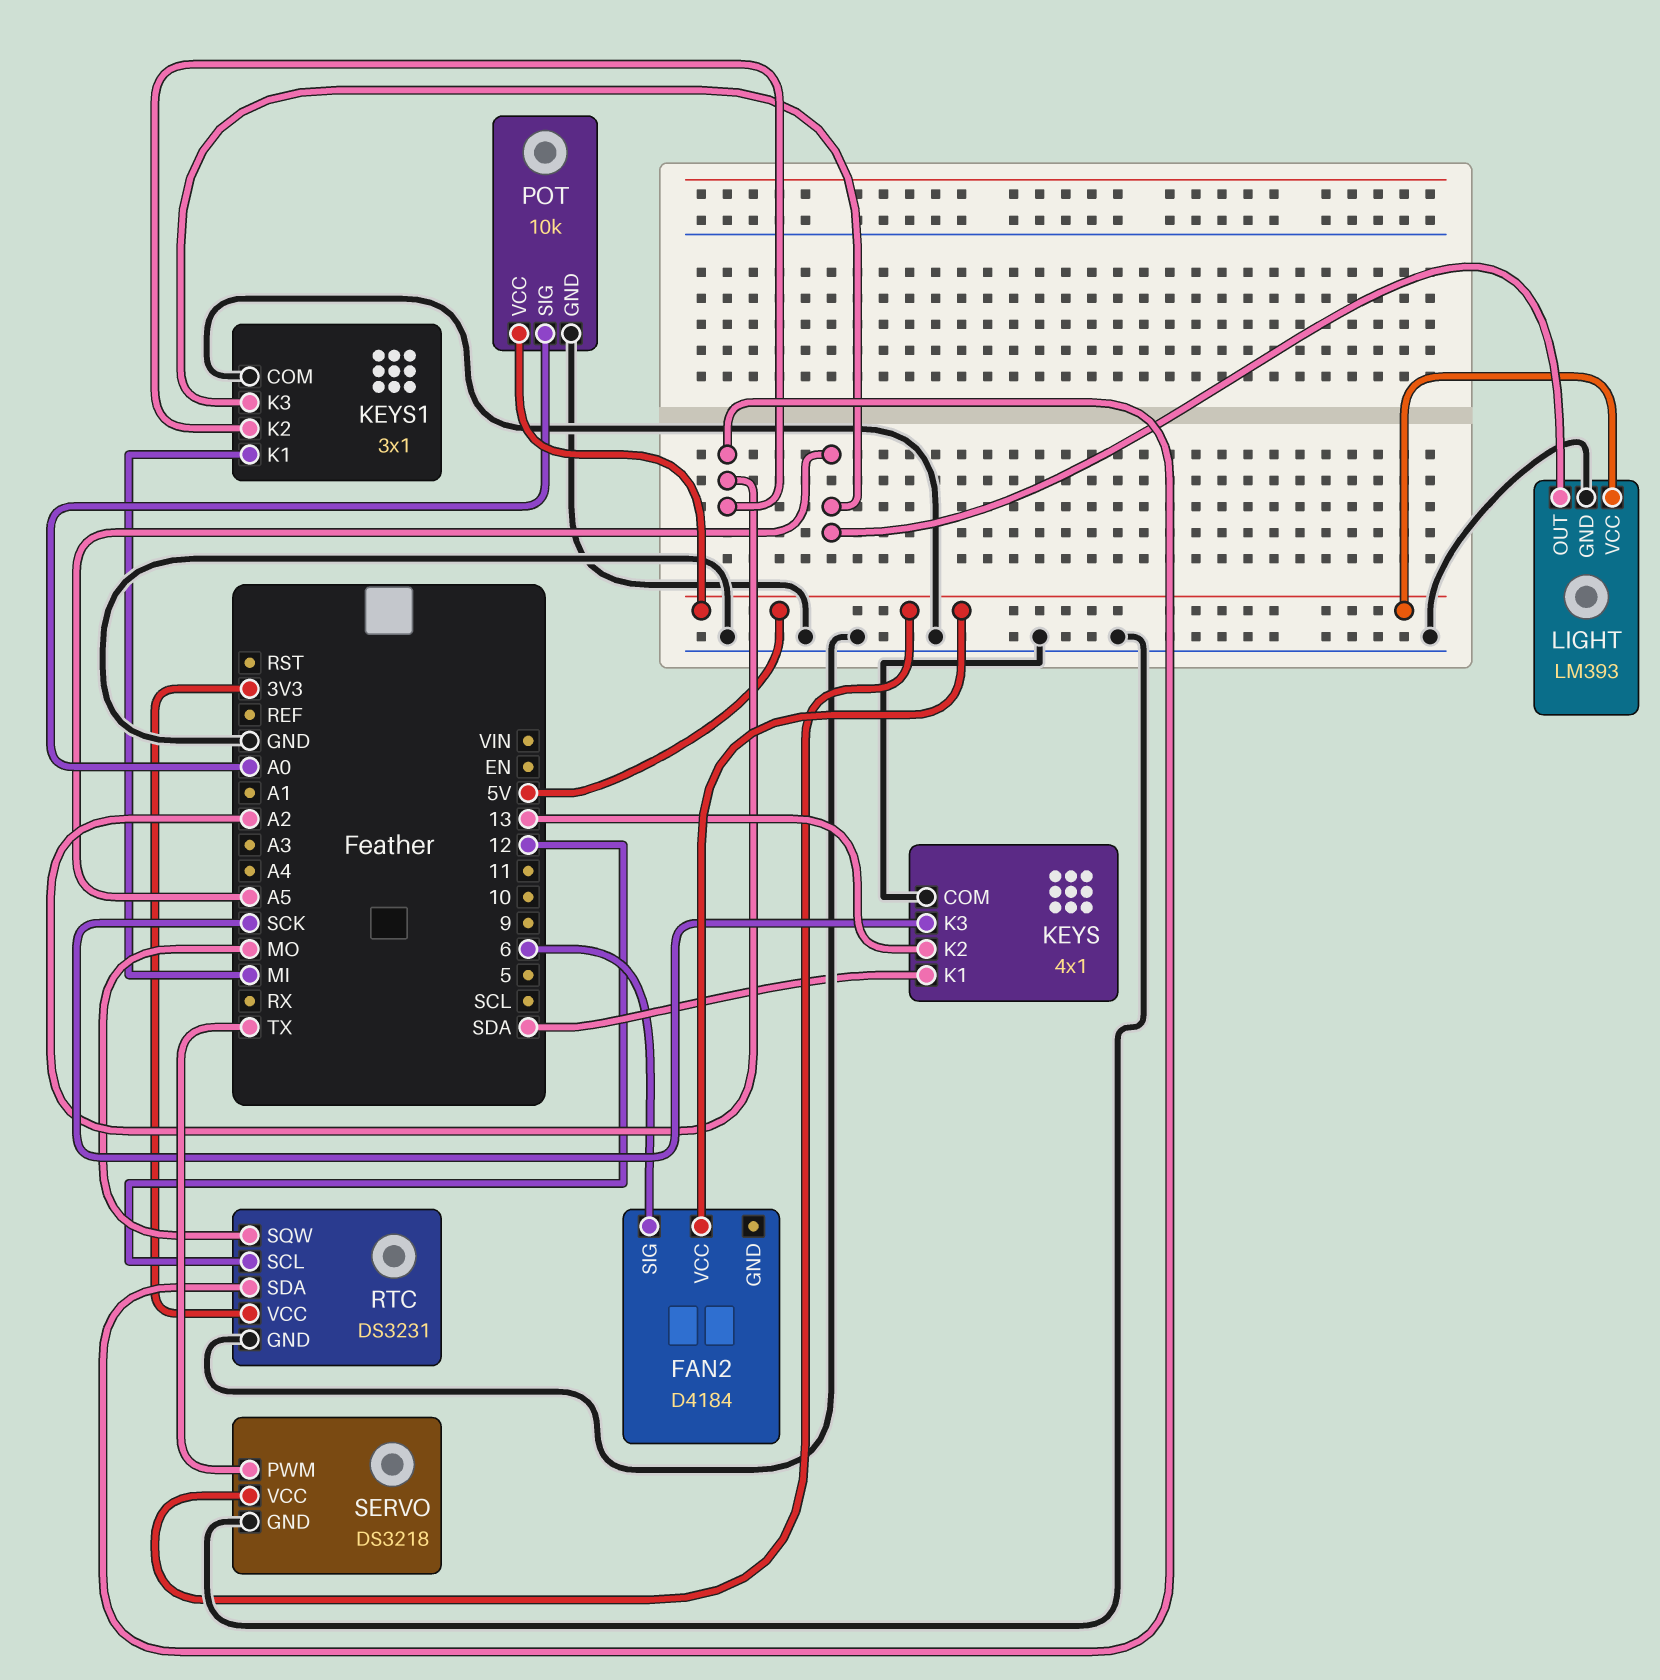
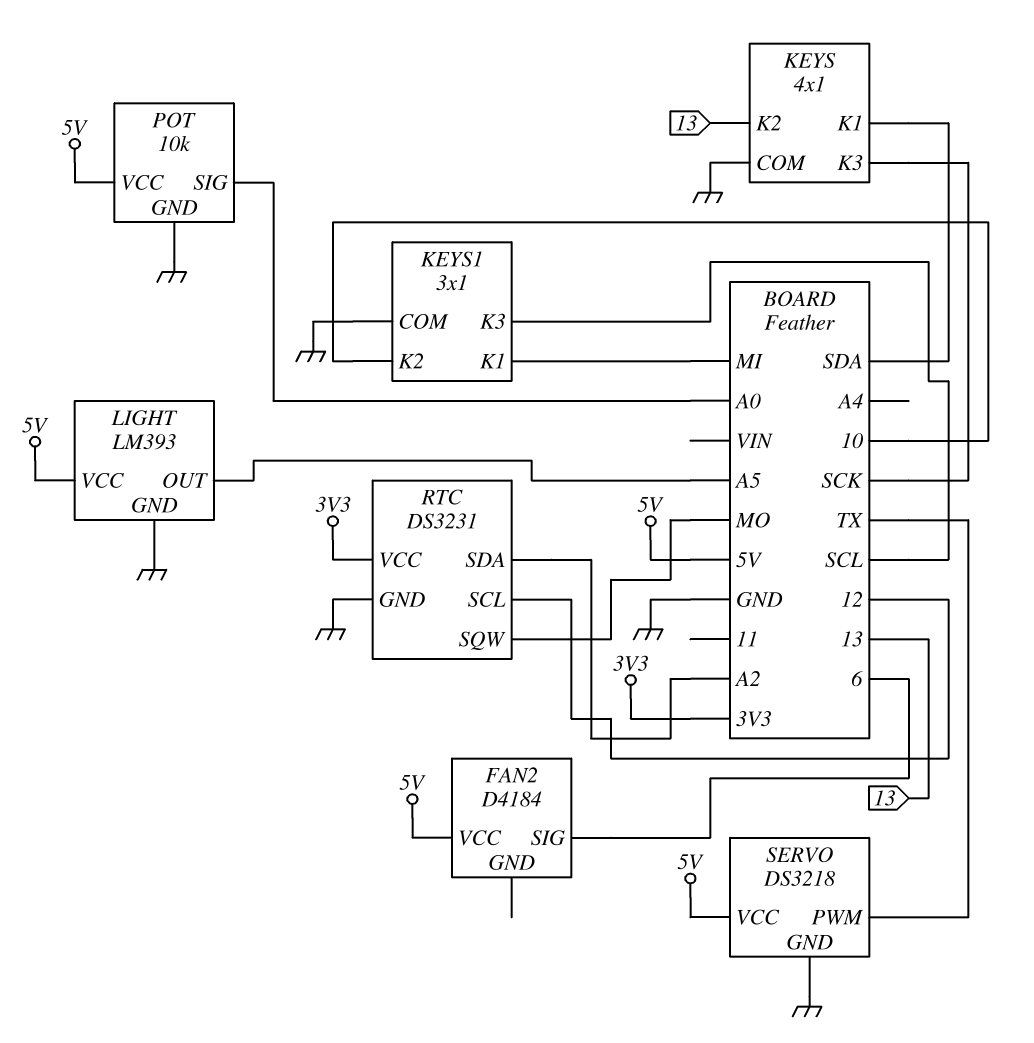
KEYS1 pin K2: A2 -> 10
KEYS1 pin K3: A5 -> SCL

